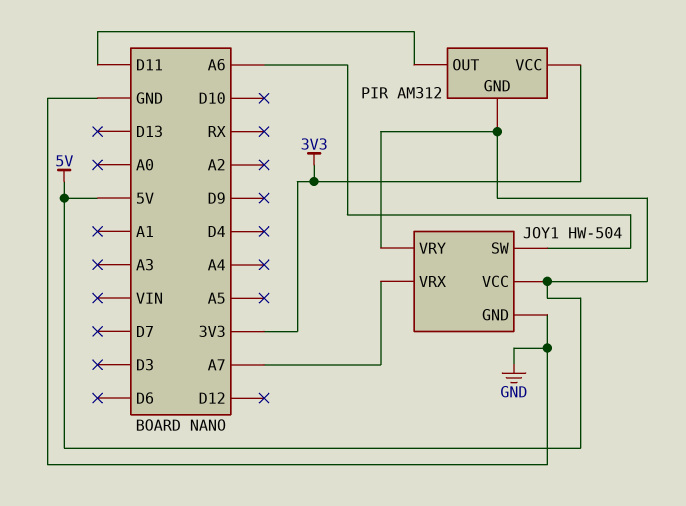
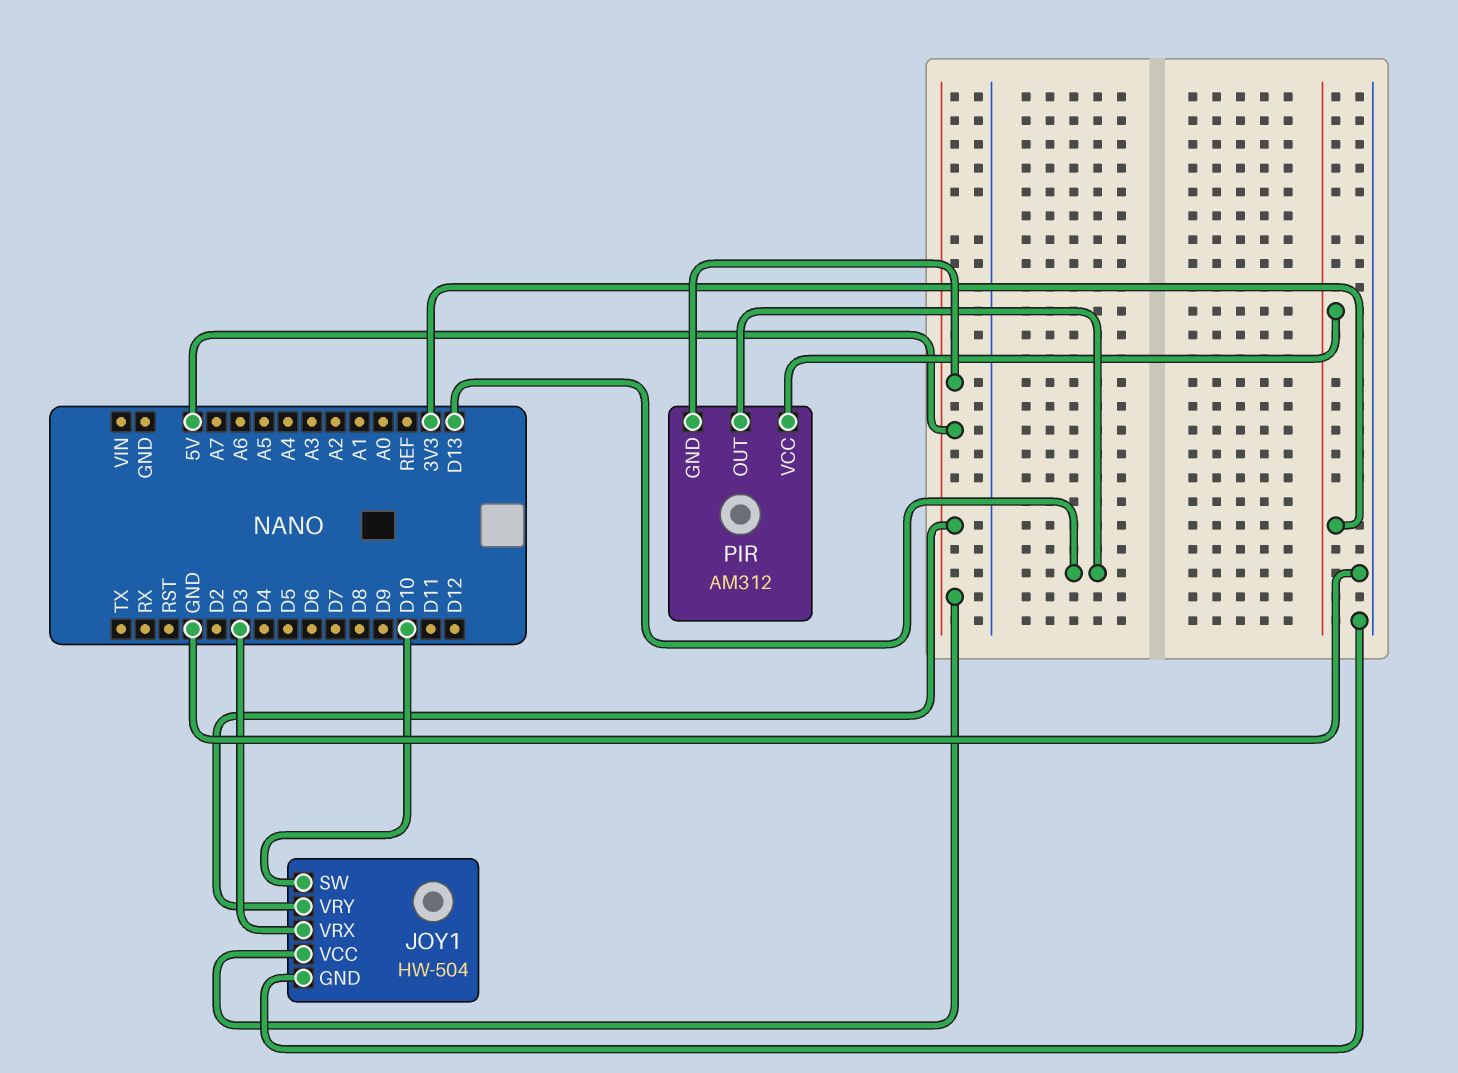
JOY1 pin SW: A6 -> D10
JOY1 pin VRX: A7 -> D3
PIR pin OUT: D11 -> D13

